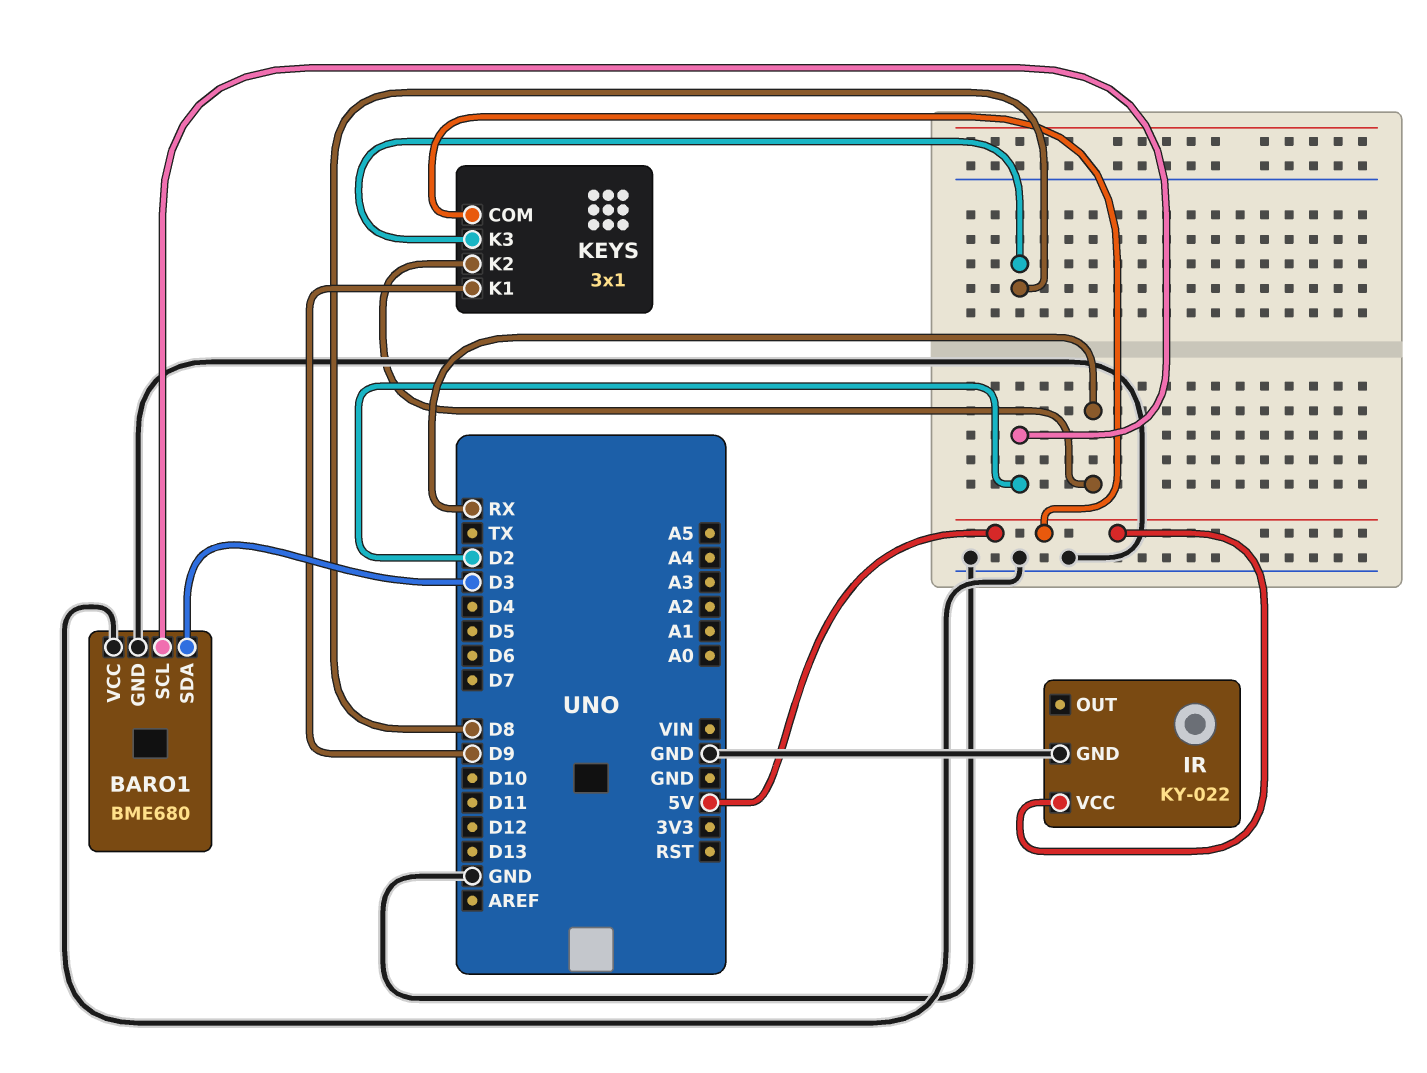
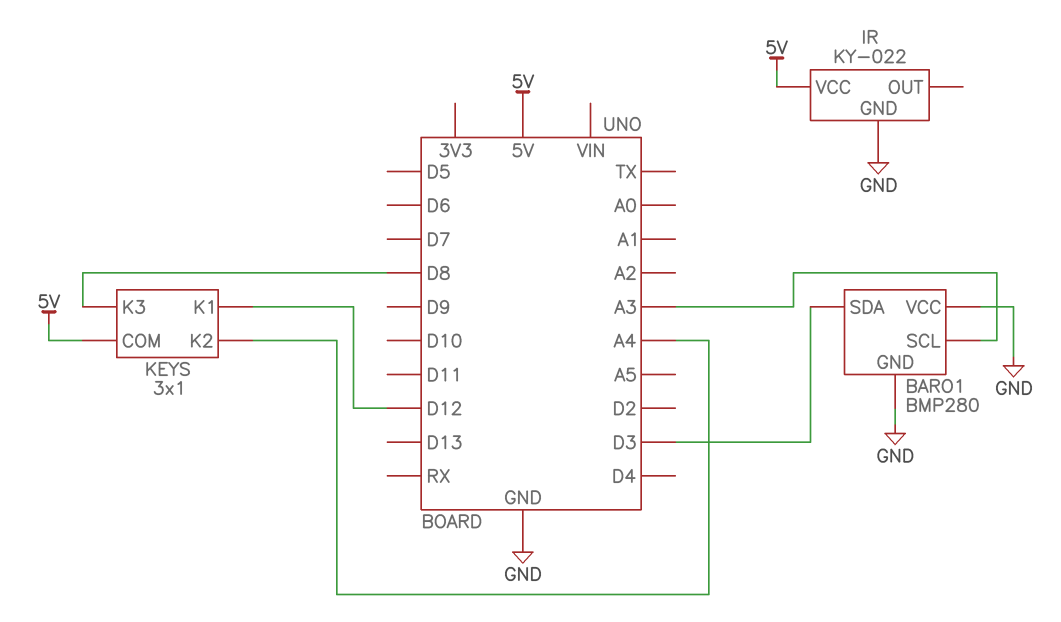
BARO1: BME680 -> BMP280
BARO1 pin SCL: D2 -> A3
KEYS pin K1: D9 -> D12
KEYS pin K2: RX -> A4

